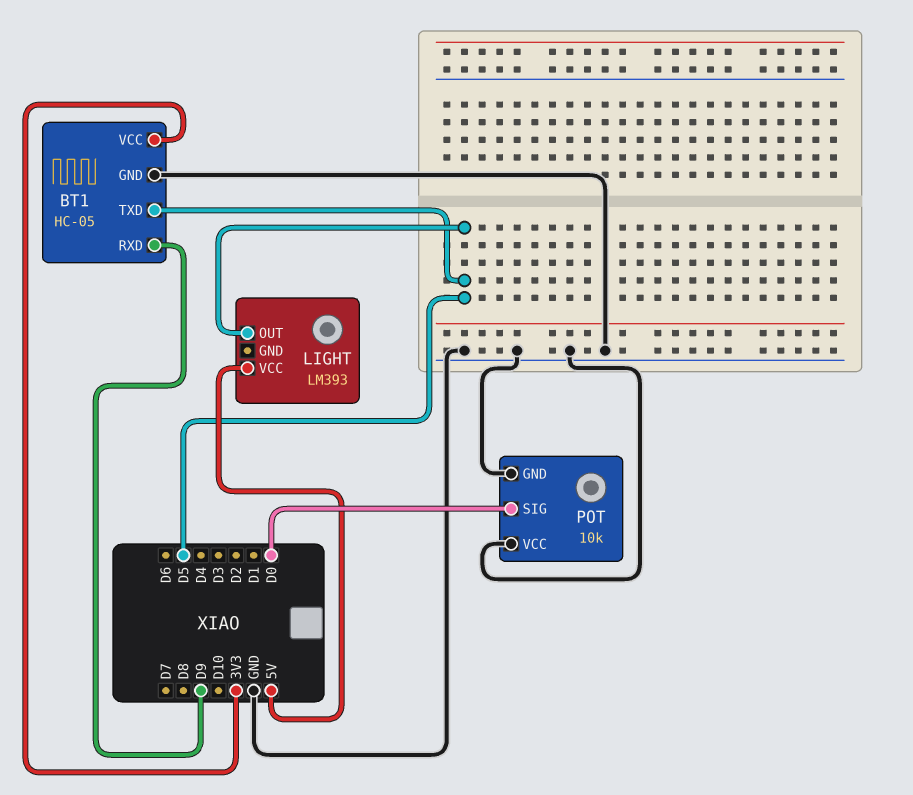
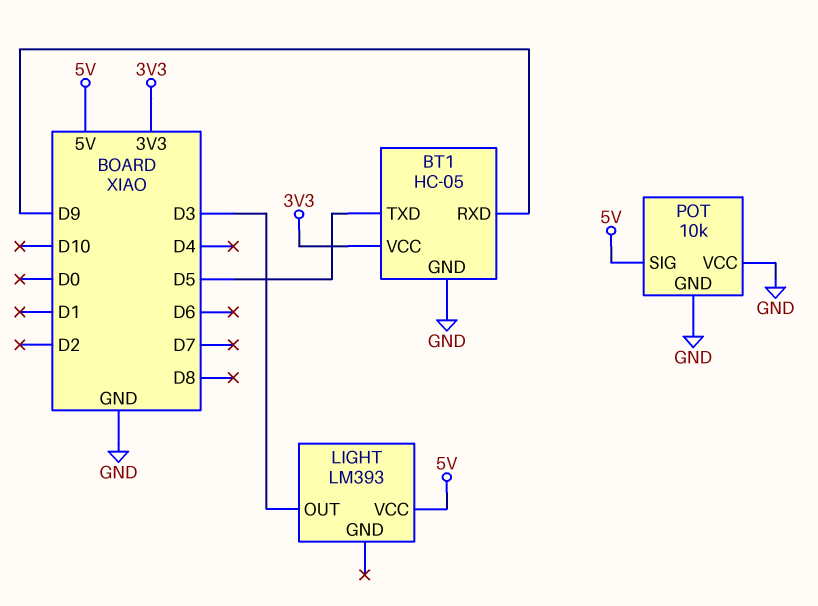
LIGHT pin OUT: D5 -> D3
POT pin SIG: D0 -> 5V

